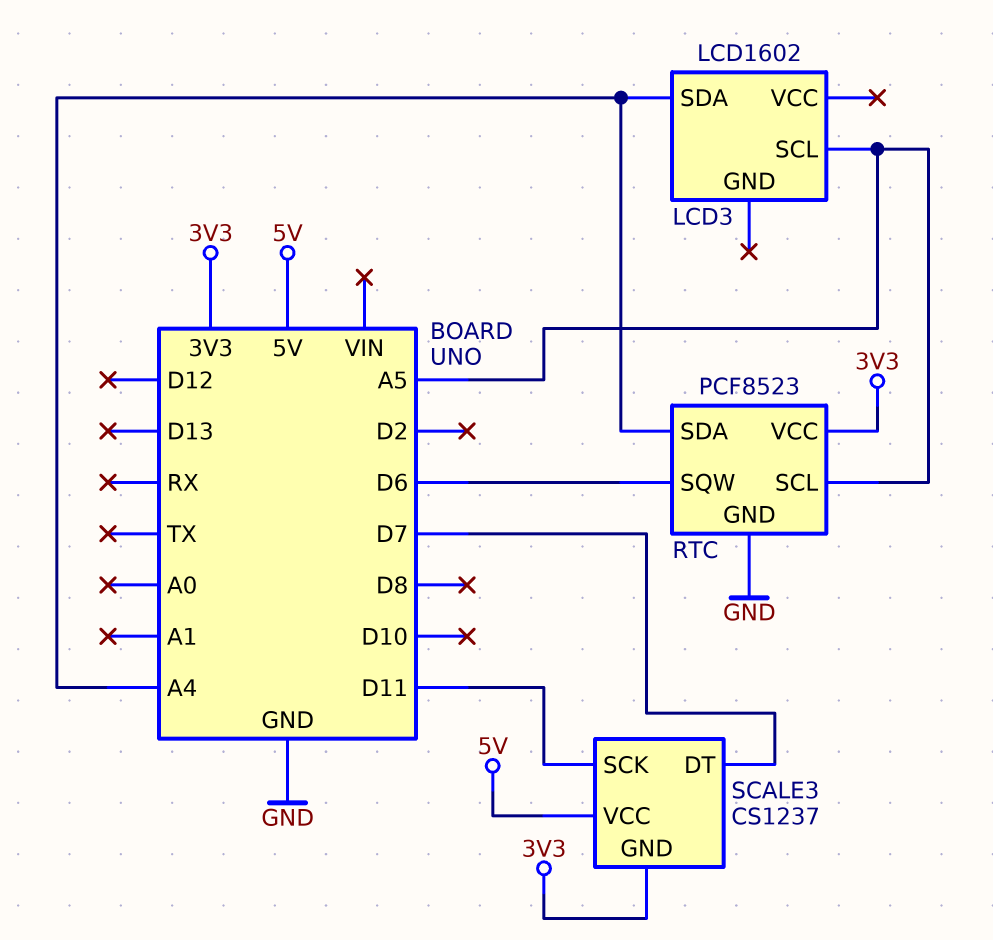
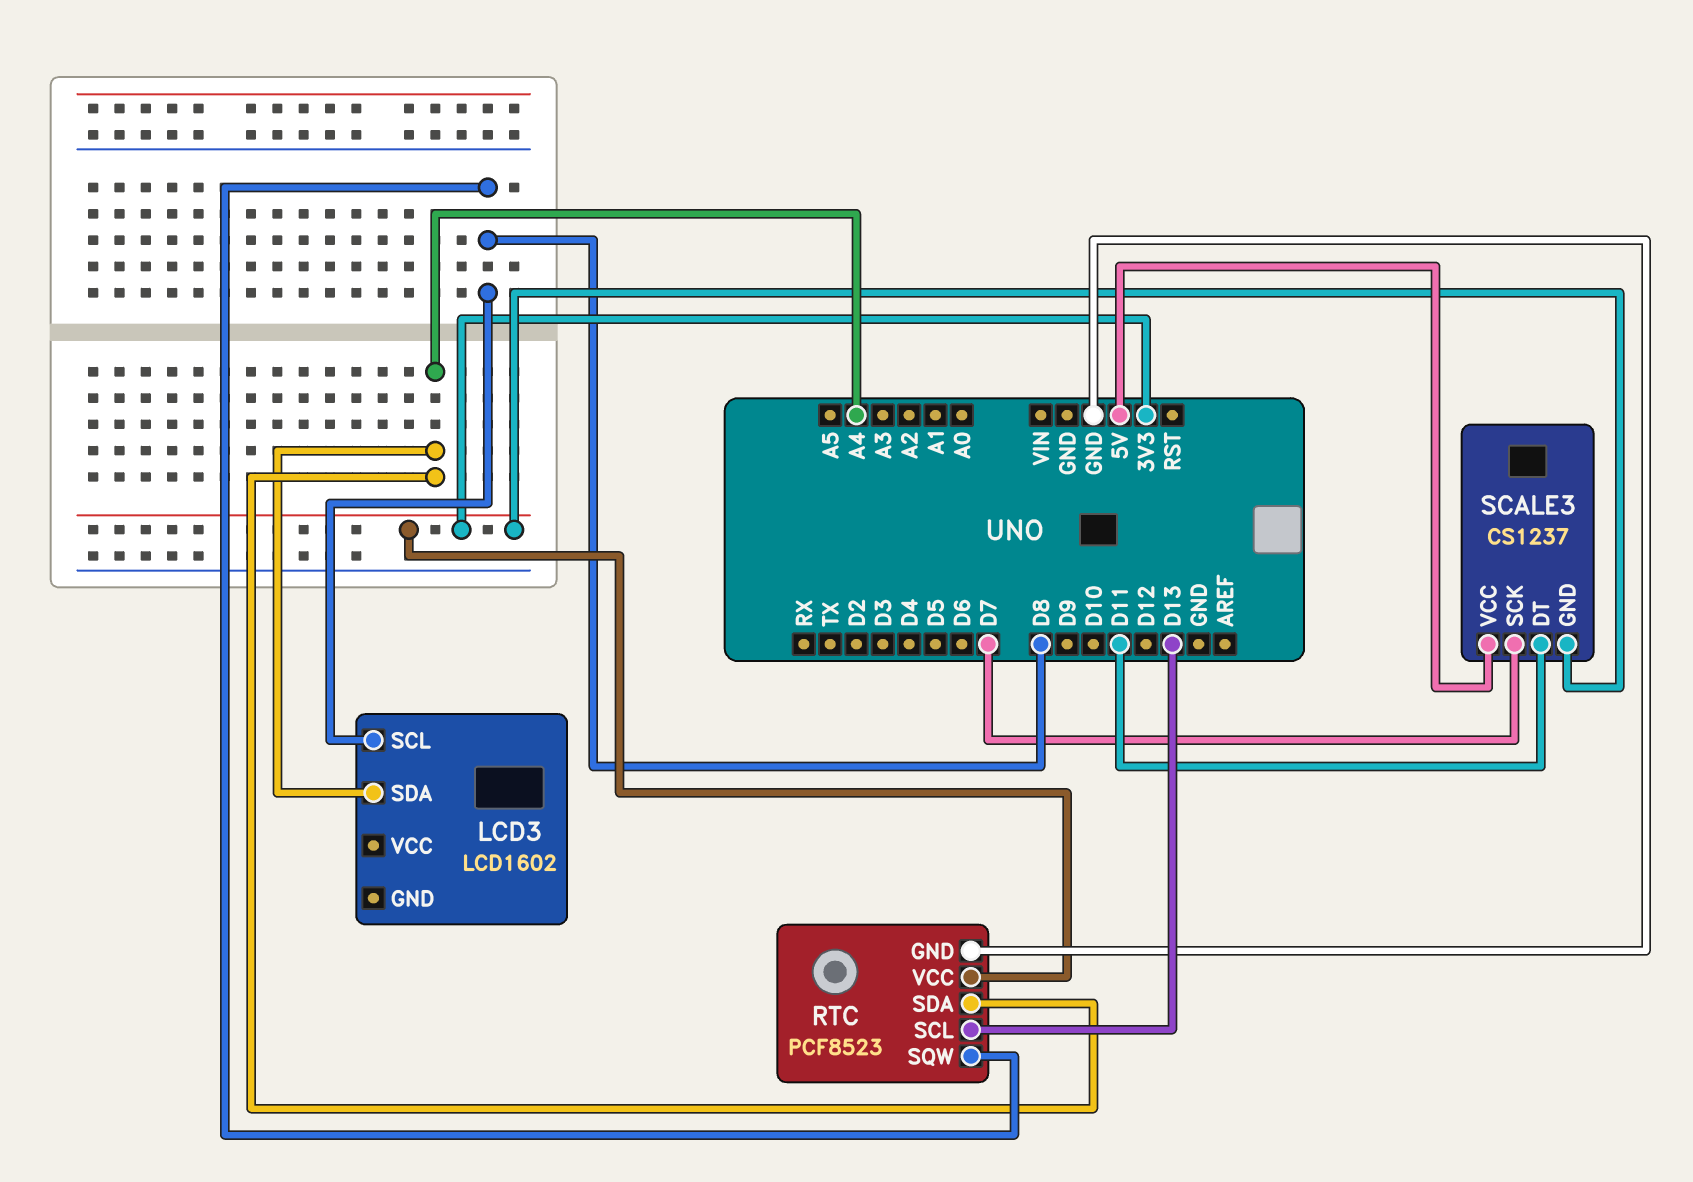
LCD3 pin SCL: A5 -> D8
RTC pin SCL: A5 -> D13
RTC pin SQW: D6 -> D8
SCALE3 pin DT: D7 -> D11
SCALE3 pin SCK: D11 -> D7

